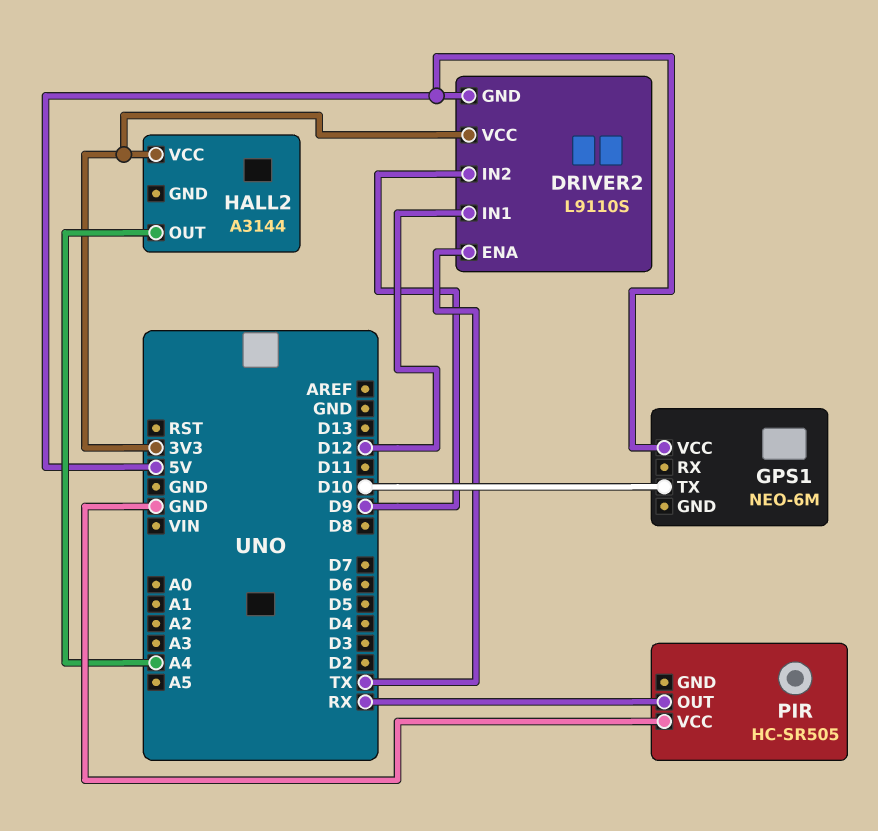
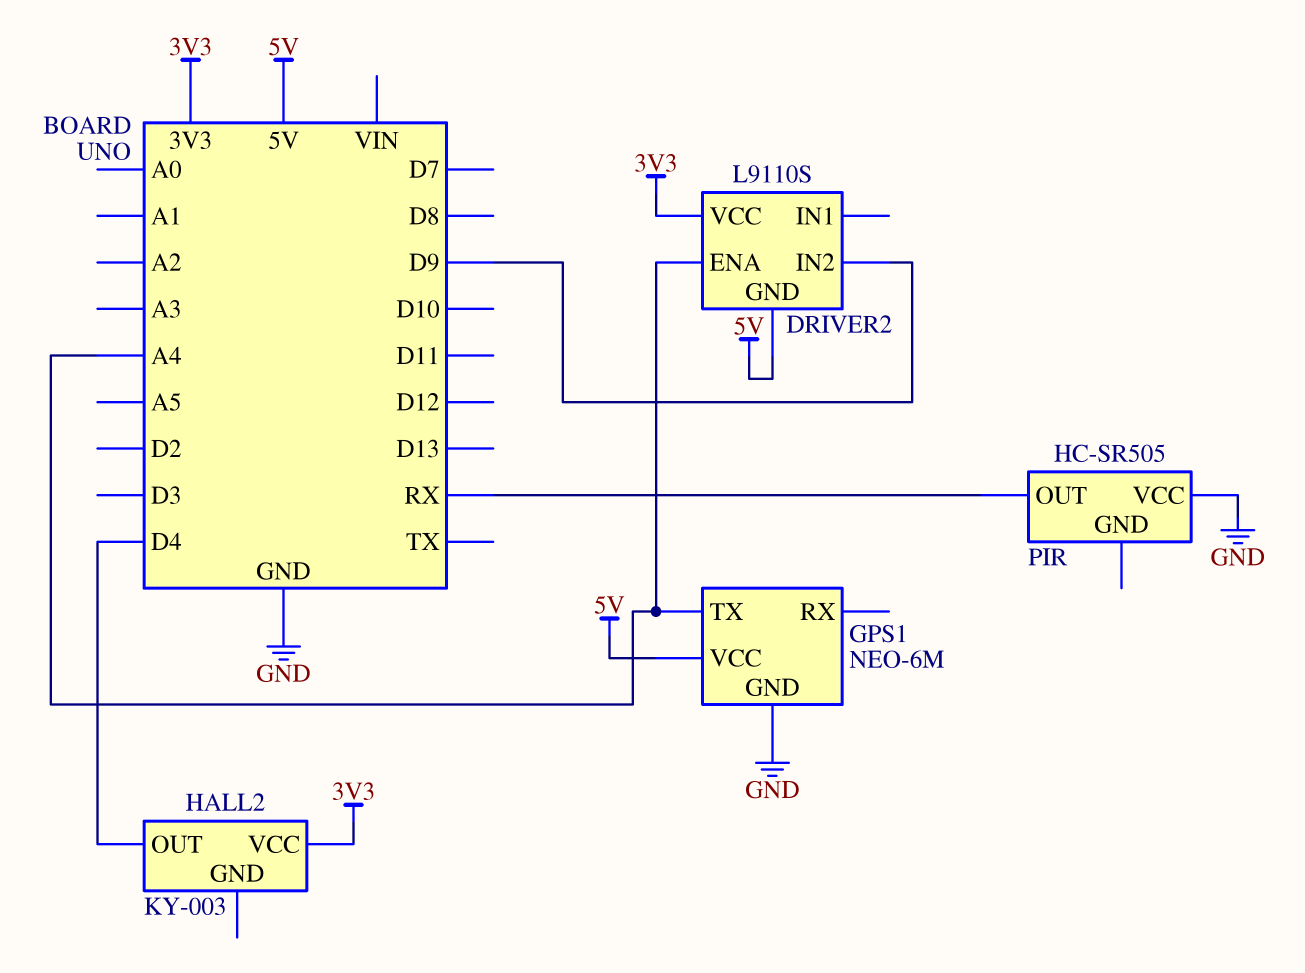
DRIVER2 pin ENA: TX -> A4
DRIVER2 pin IN1: D12 -> none
GPS1 pin GND: none -> GND
GPS1 pin TX: D10 -> A4
HALL2: A3144 -> KY-003
HALL2 pin OUT: A4 -> D4

